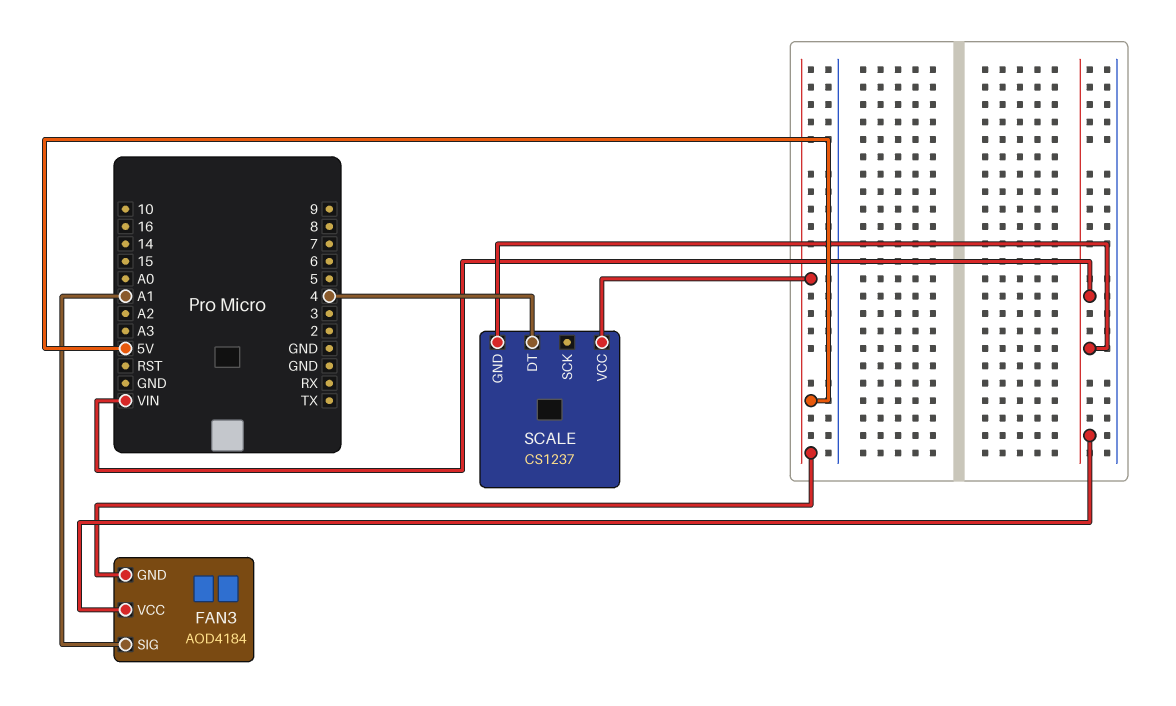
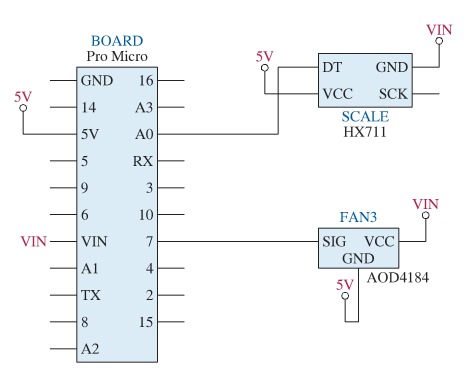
FAN3 pin SIG: A1 -> 7
SCALE: CS1237 -> HX711
SCALE pin DT: 4 -> A0

